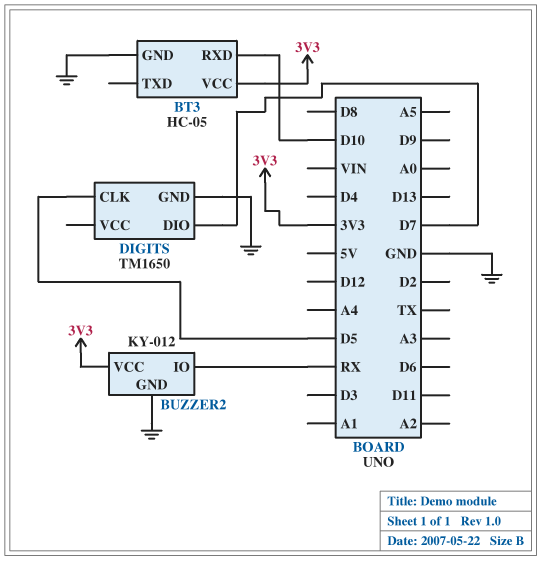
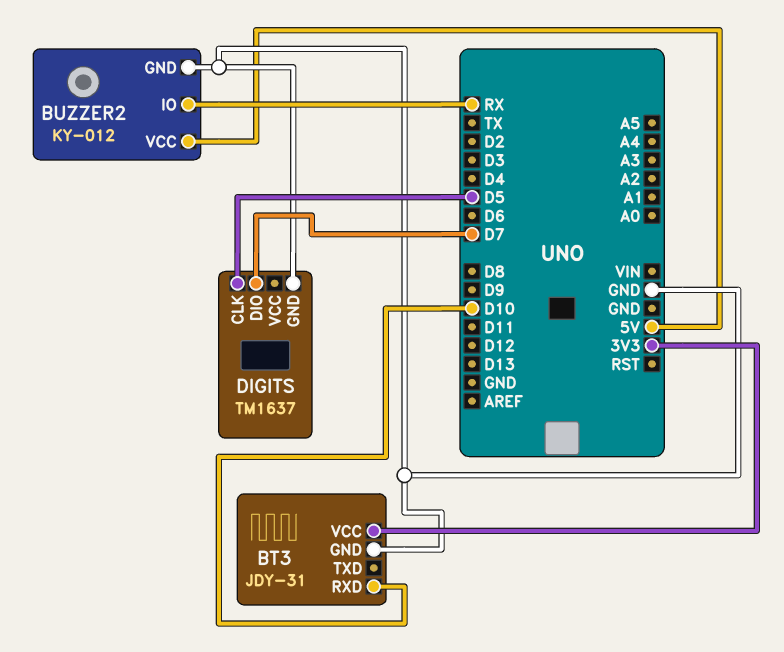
BT3: HC-05 -> JDY-31
BUZZER2 pin VCC: 3V3 -> 5V
DIGITS: TM1650 -> TM1637

